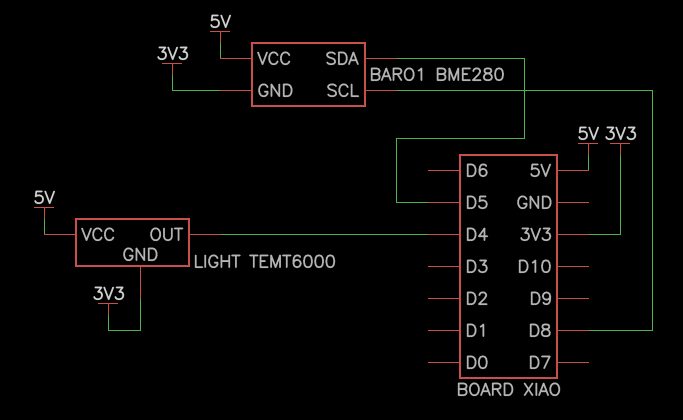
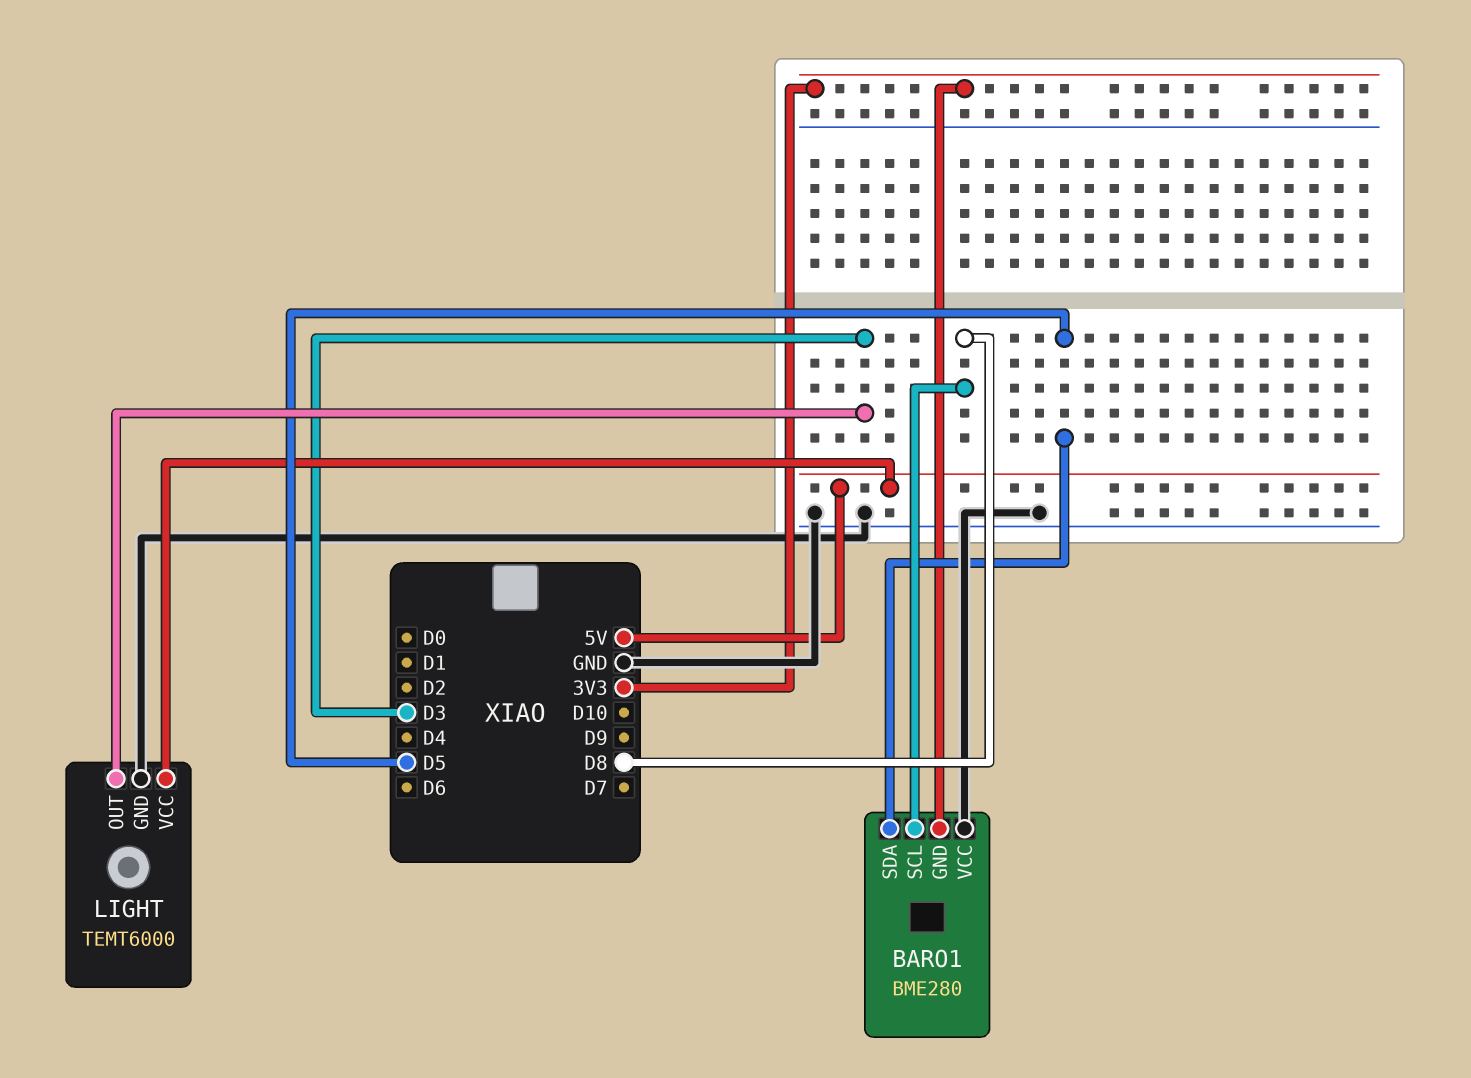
BARO1 pin VCC: 5V -> GND
LIGHT pin GND: 3V3 -> GND
LIGHT pin OUT: D4 -> D3

